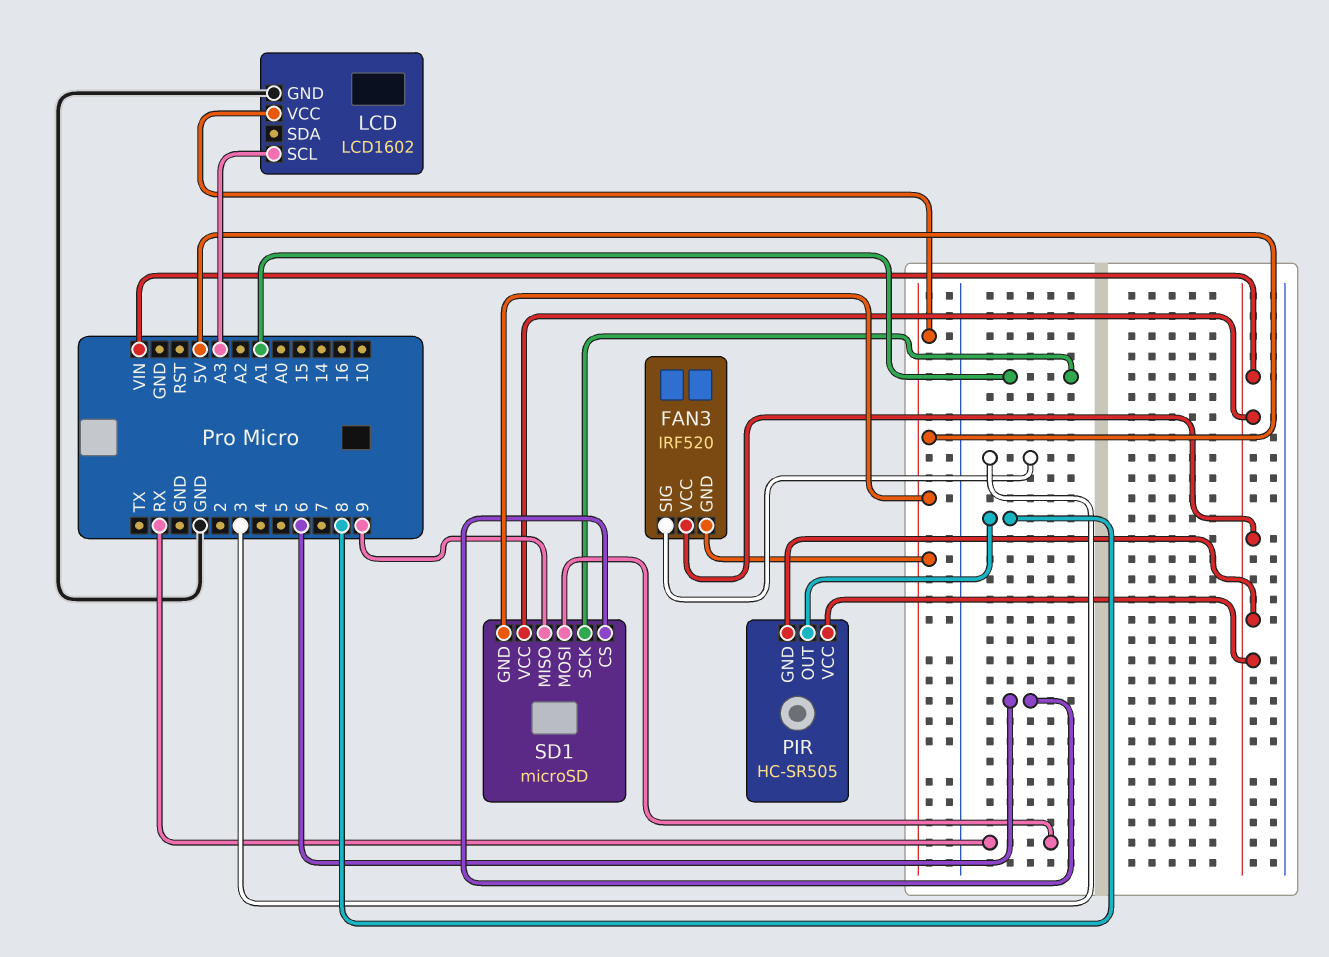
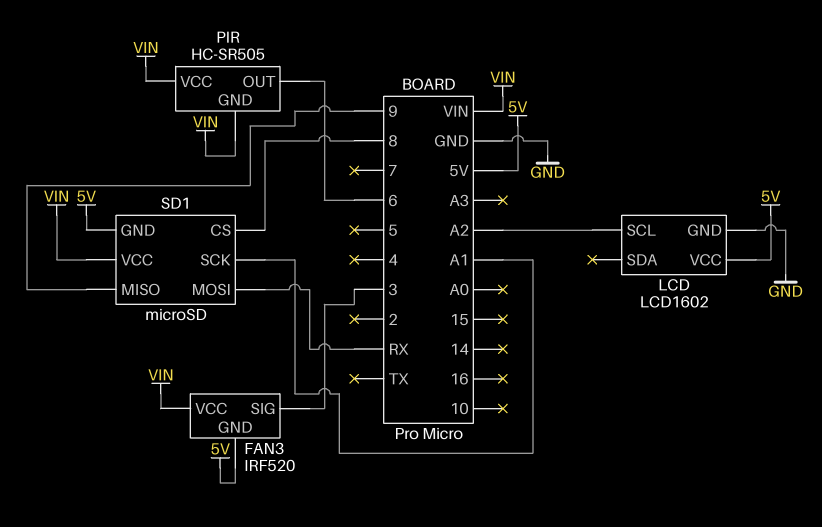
LCD pin SCL: A3 -> A2
PIR pin OUT: 8 -> 6
SD1 pin CS: 6 -> 8

